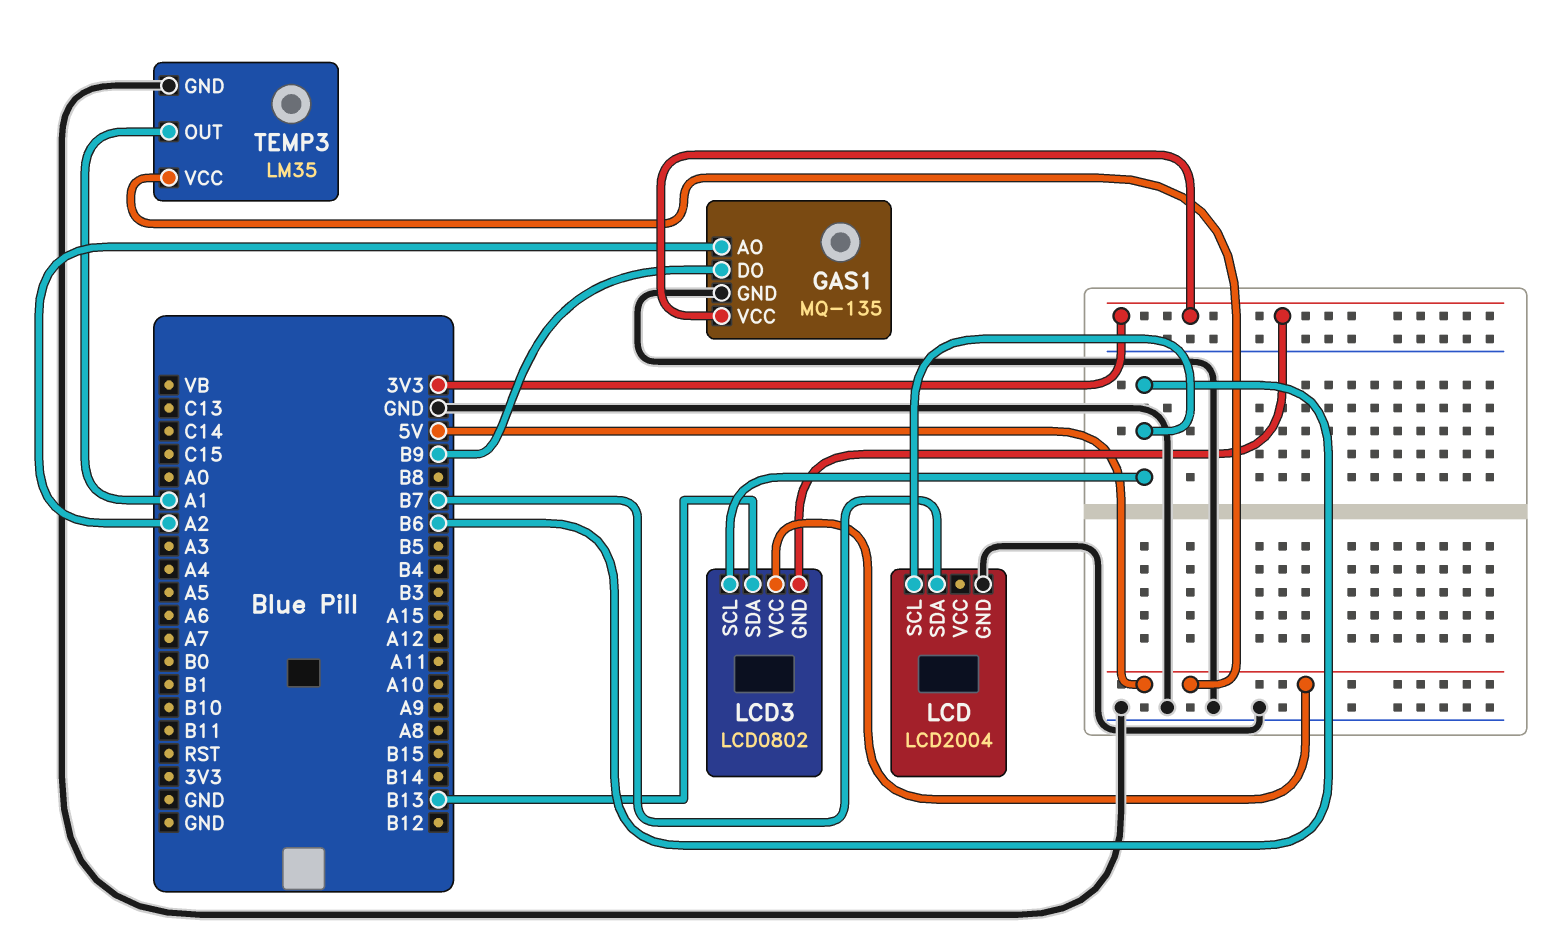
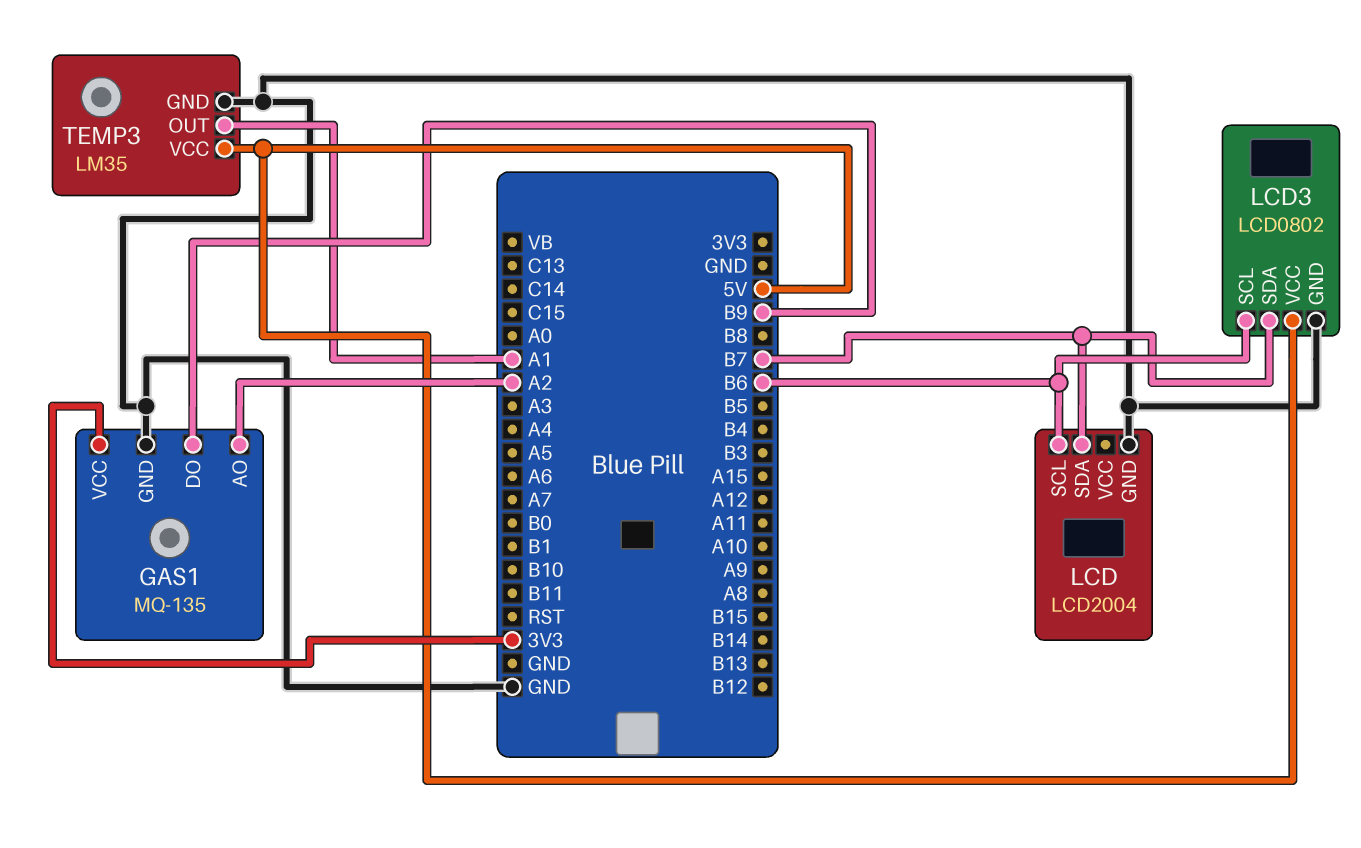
LCD3 pin GND: 3V3 -> GND
LCD3 pin SDA: B13 -> B7

